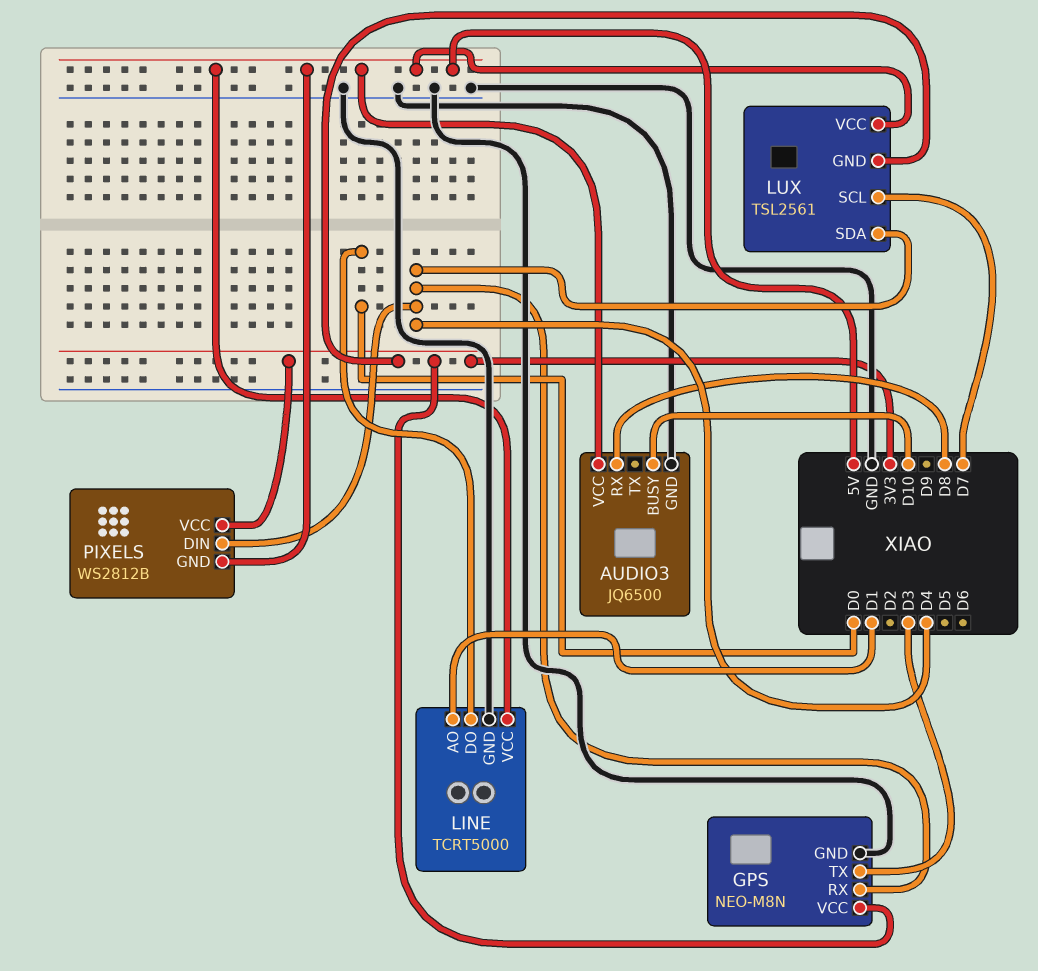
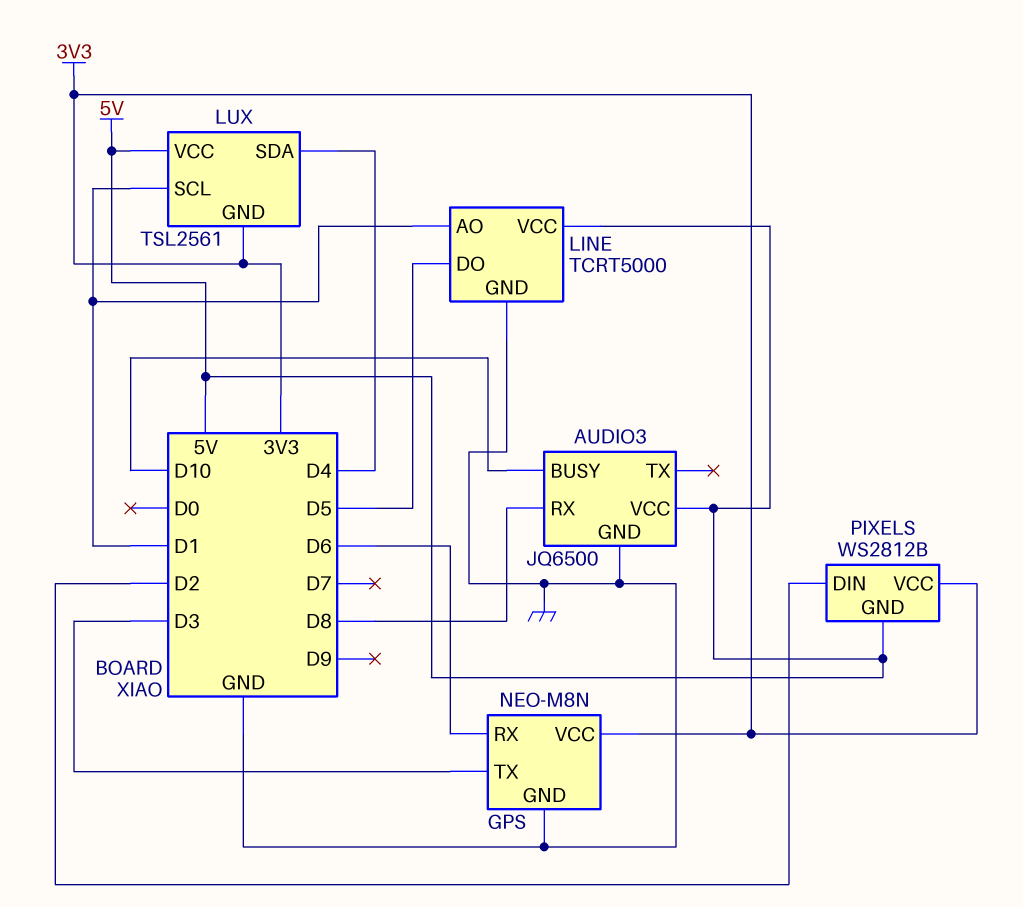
GPS pin RX: D4 -> D6
LINE pin DO: D0 -> D5
LUX pin SCL: D7 -> D1
PIXELS pin DIN: D4 -> D2

